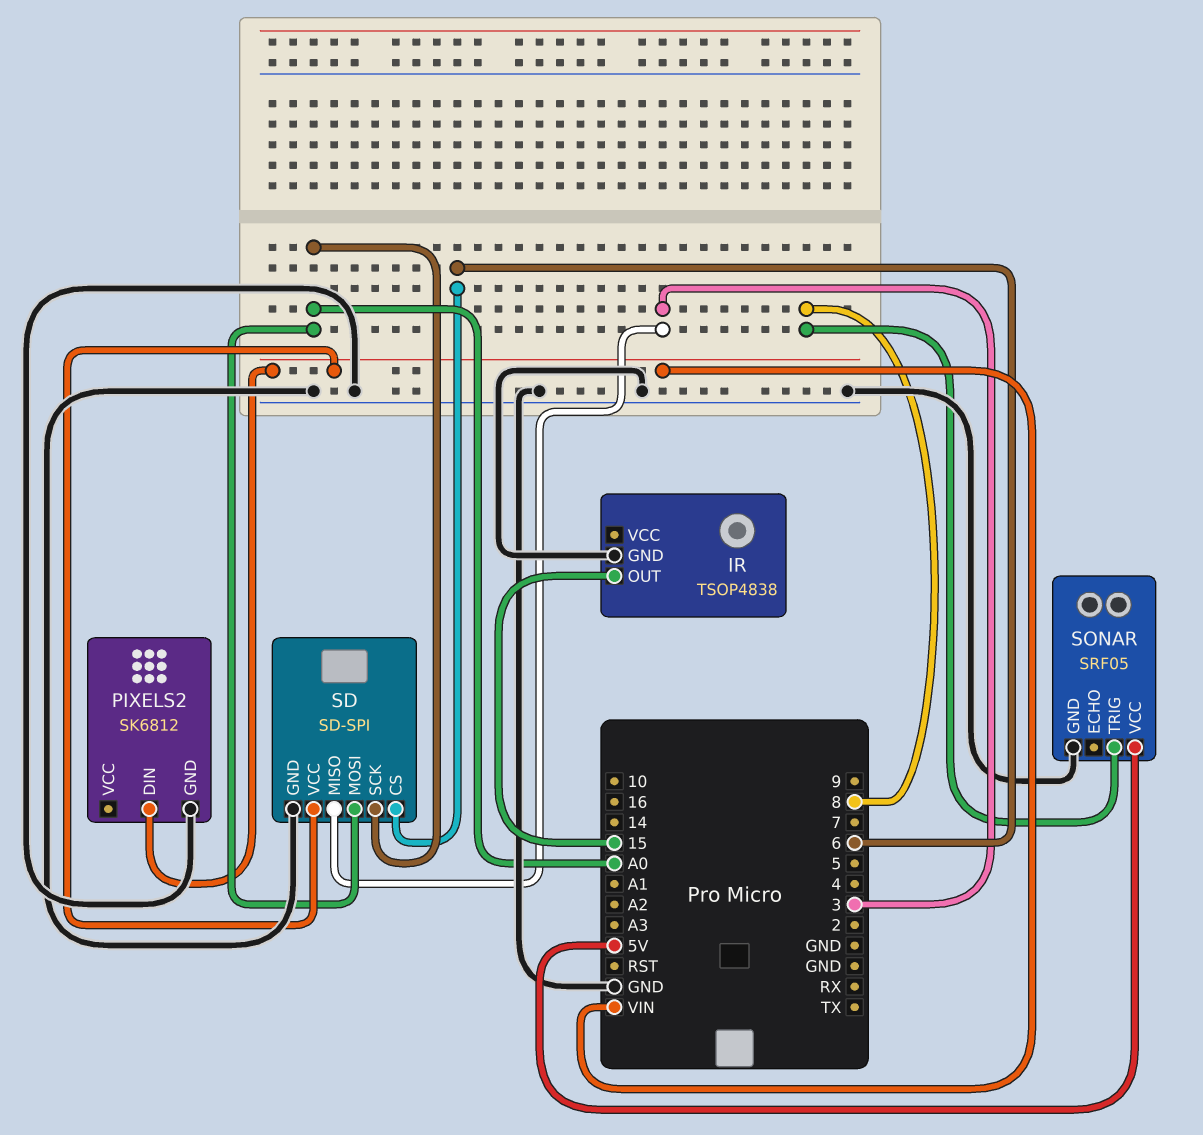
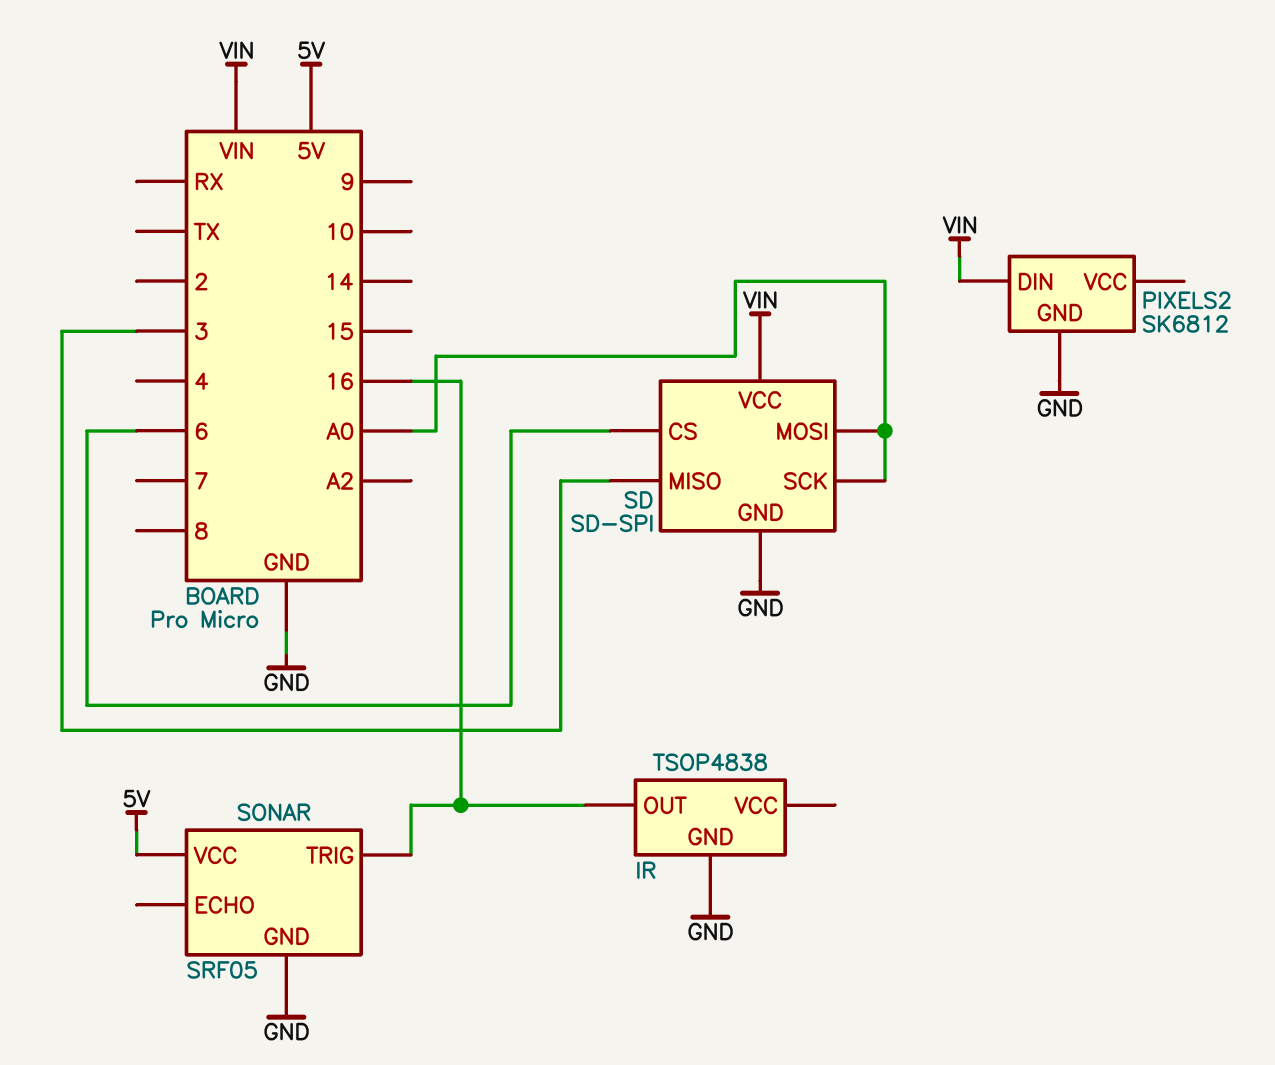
IR pin OUT: 15 -> 16
SONAR pin TRIG: 8 -> 16

